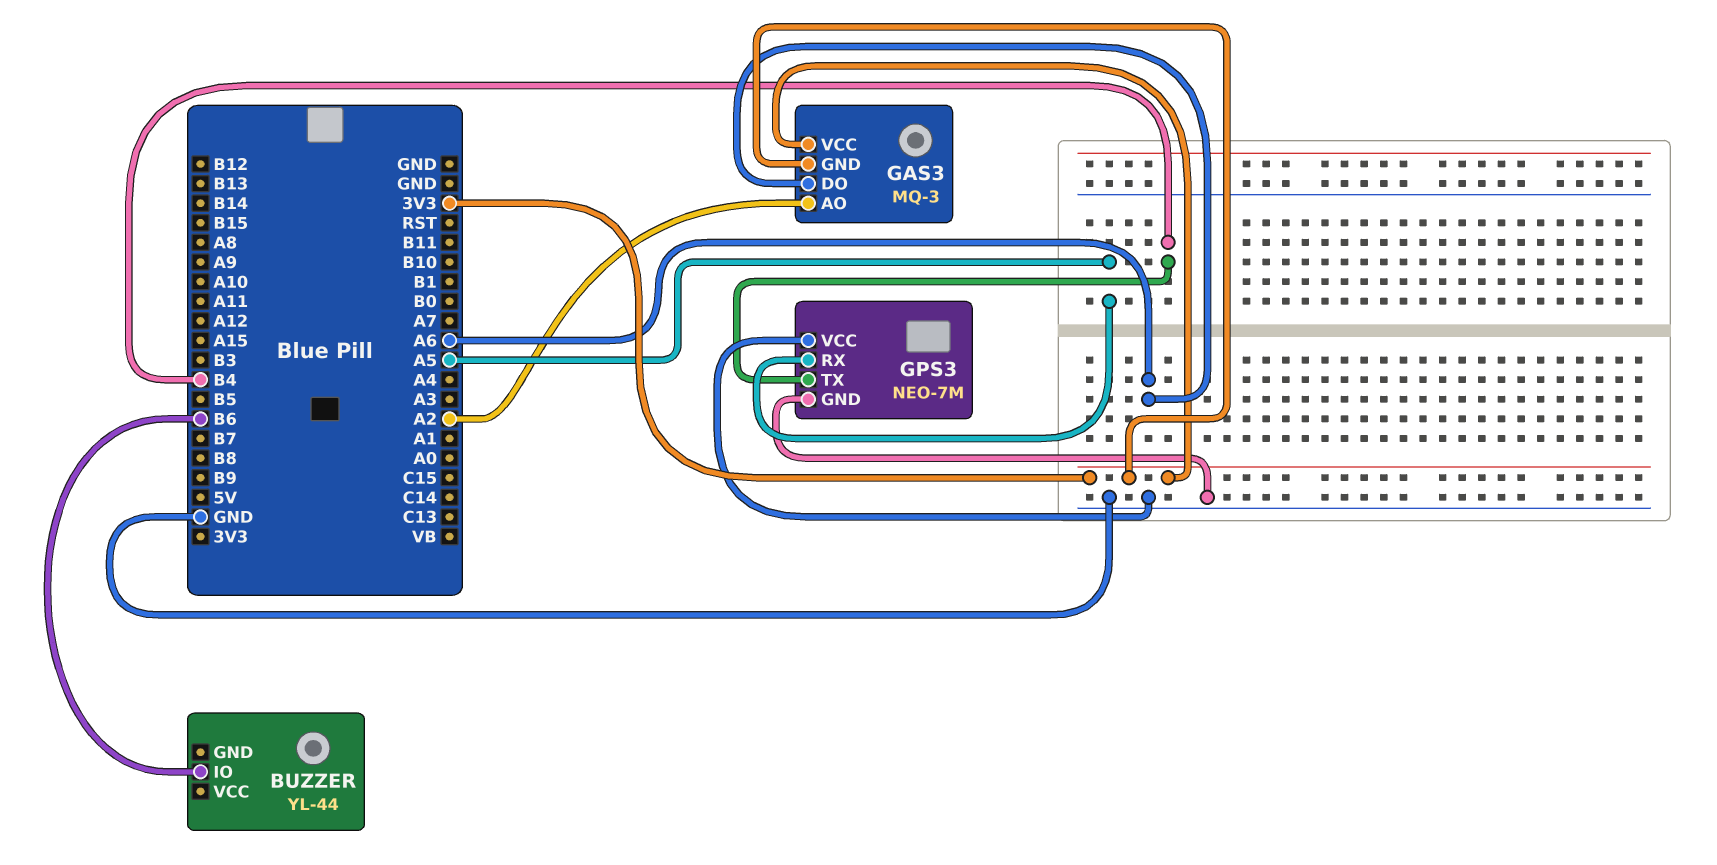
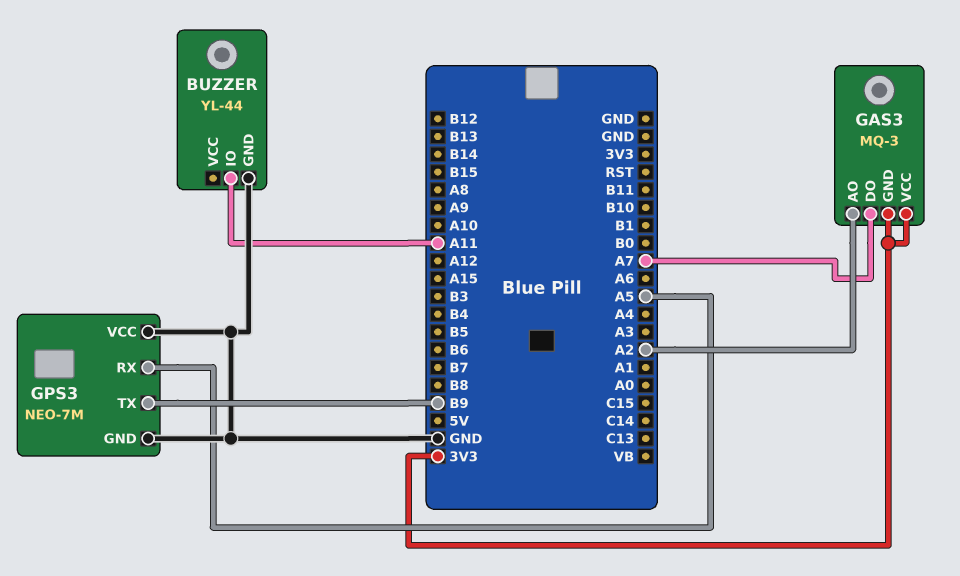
BUZZER pin GND: none -> GND
BUZZER pin IO: B6 -> A11
GAS3 pin DO: A6 -> A7
GPS3 pin TX: B4 -> B9

